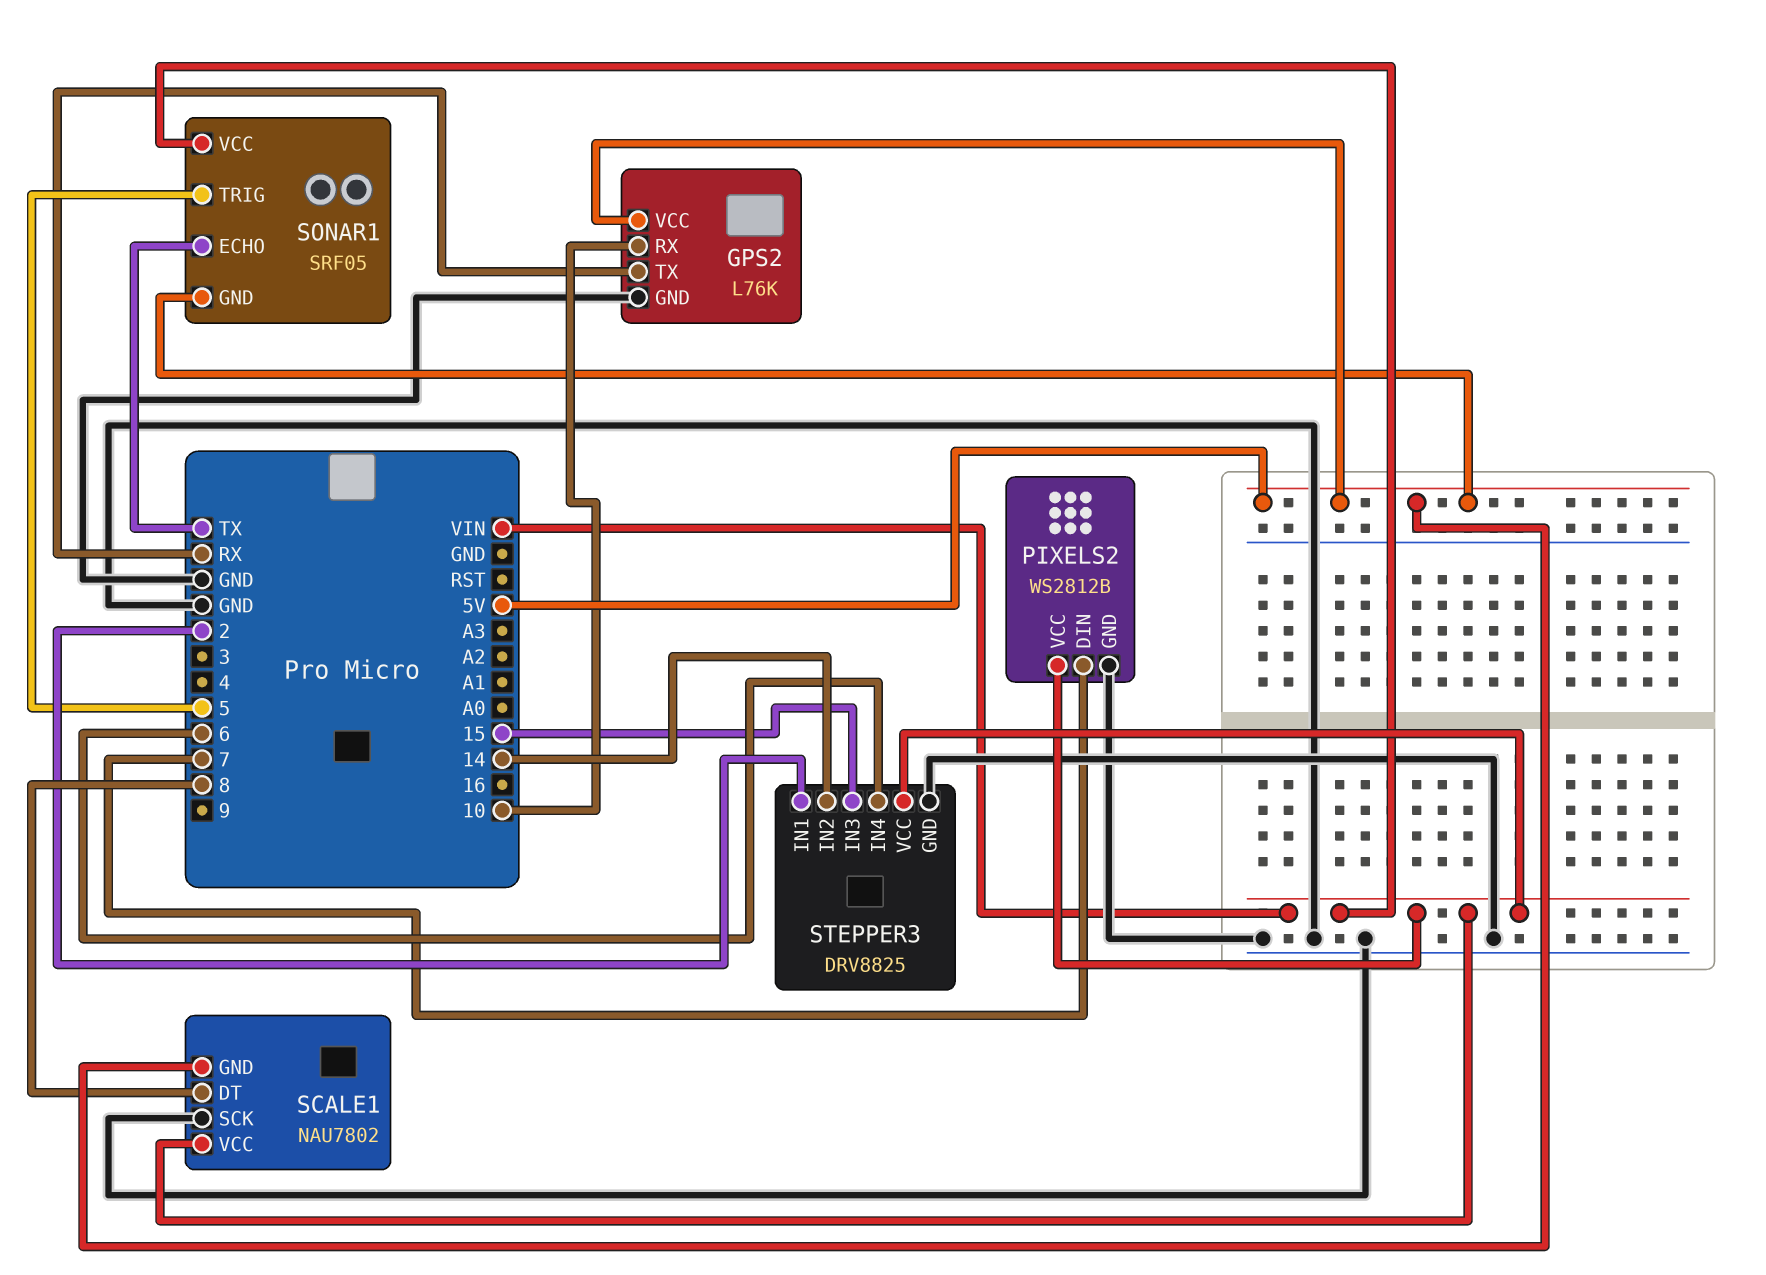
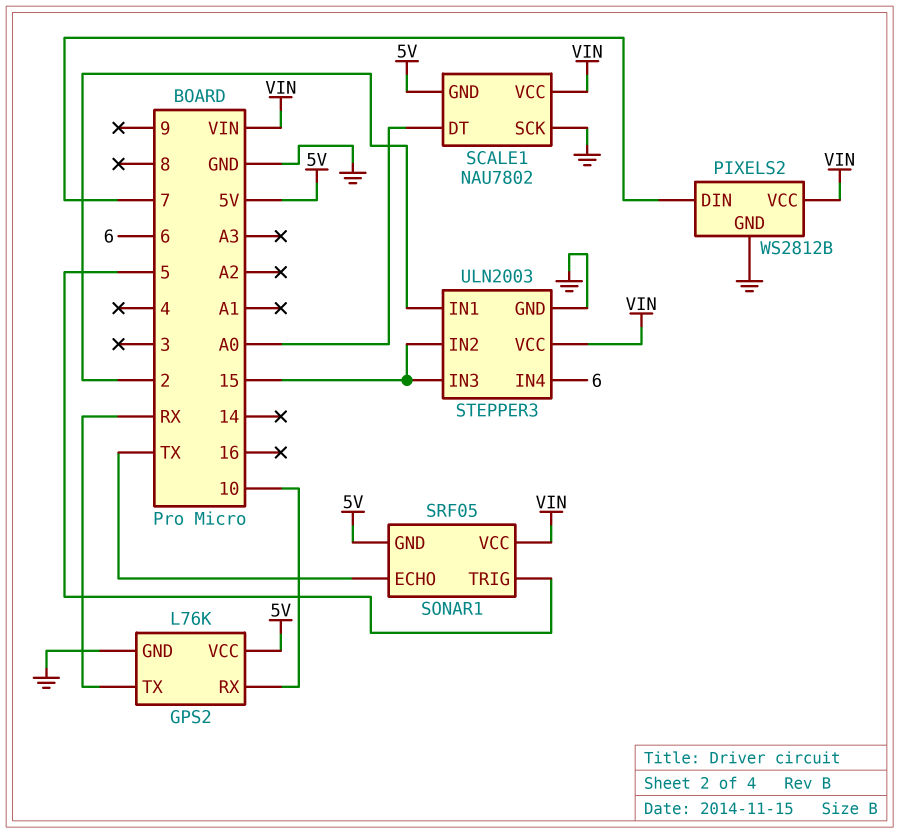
SCALE1 pin DT: 8 -> A0
STEPPER3: DRV8825 -> ULN2003
STEPPER3 pin IN2: 14 -> 15

